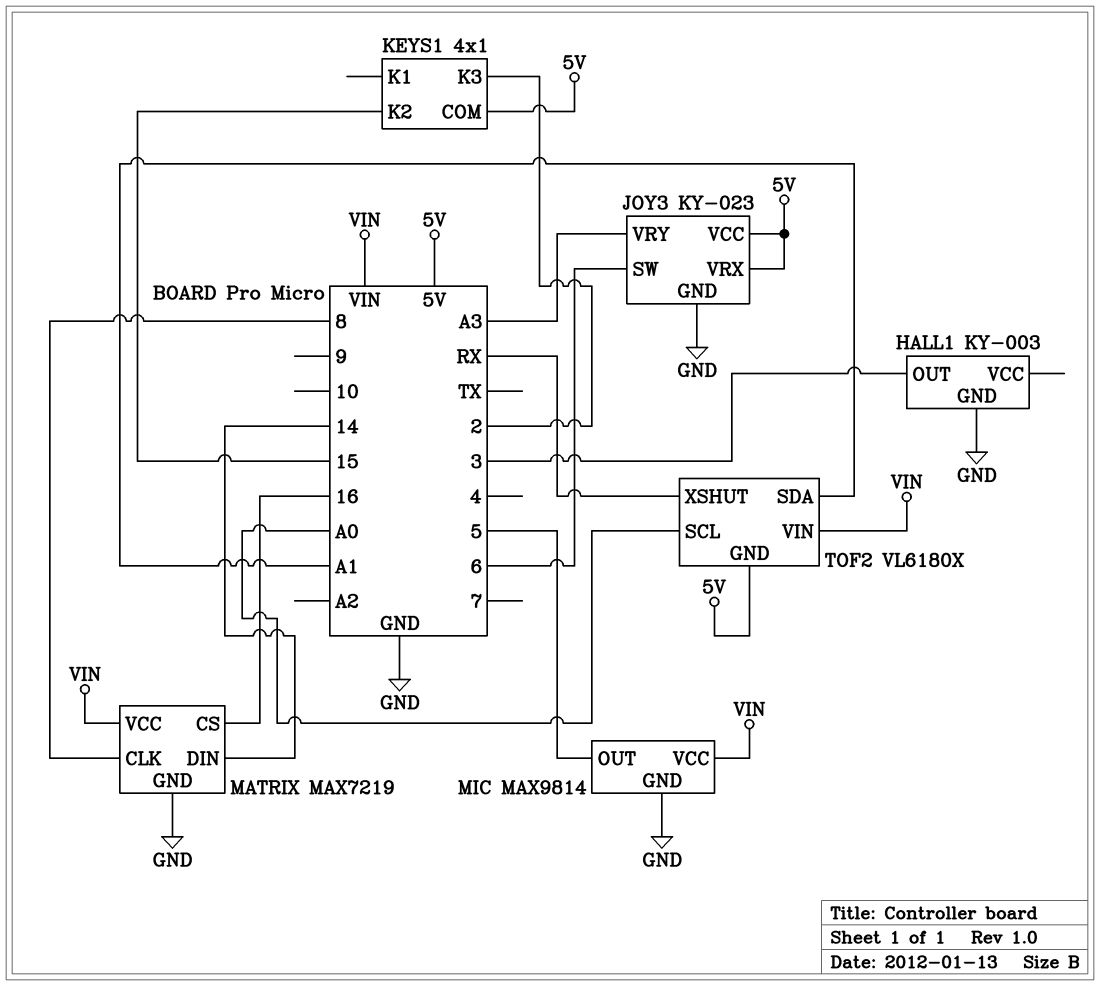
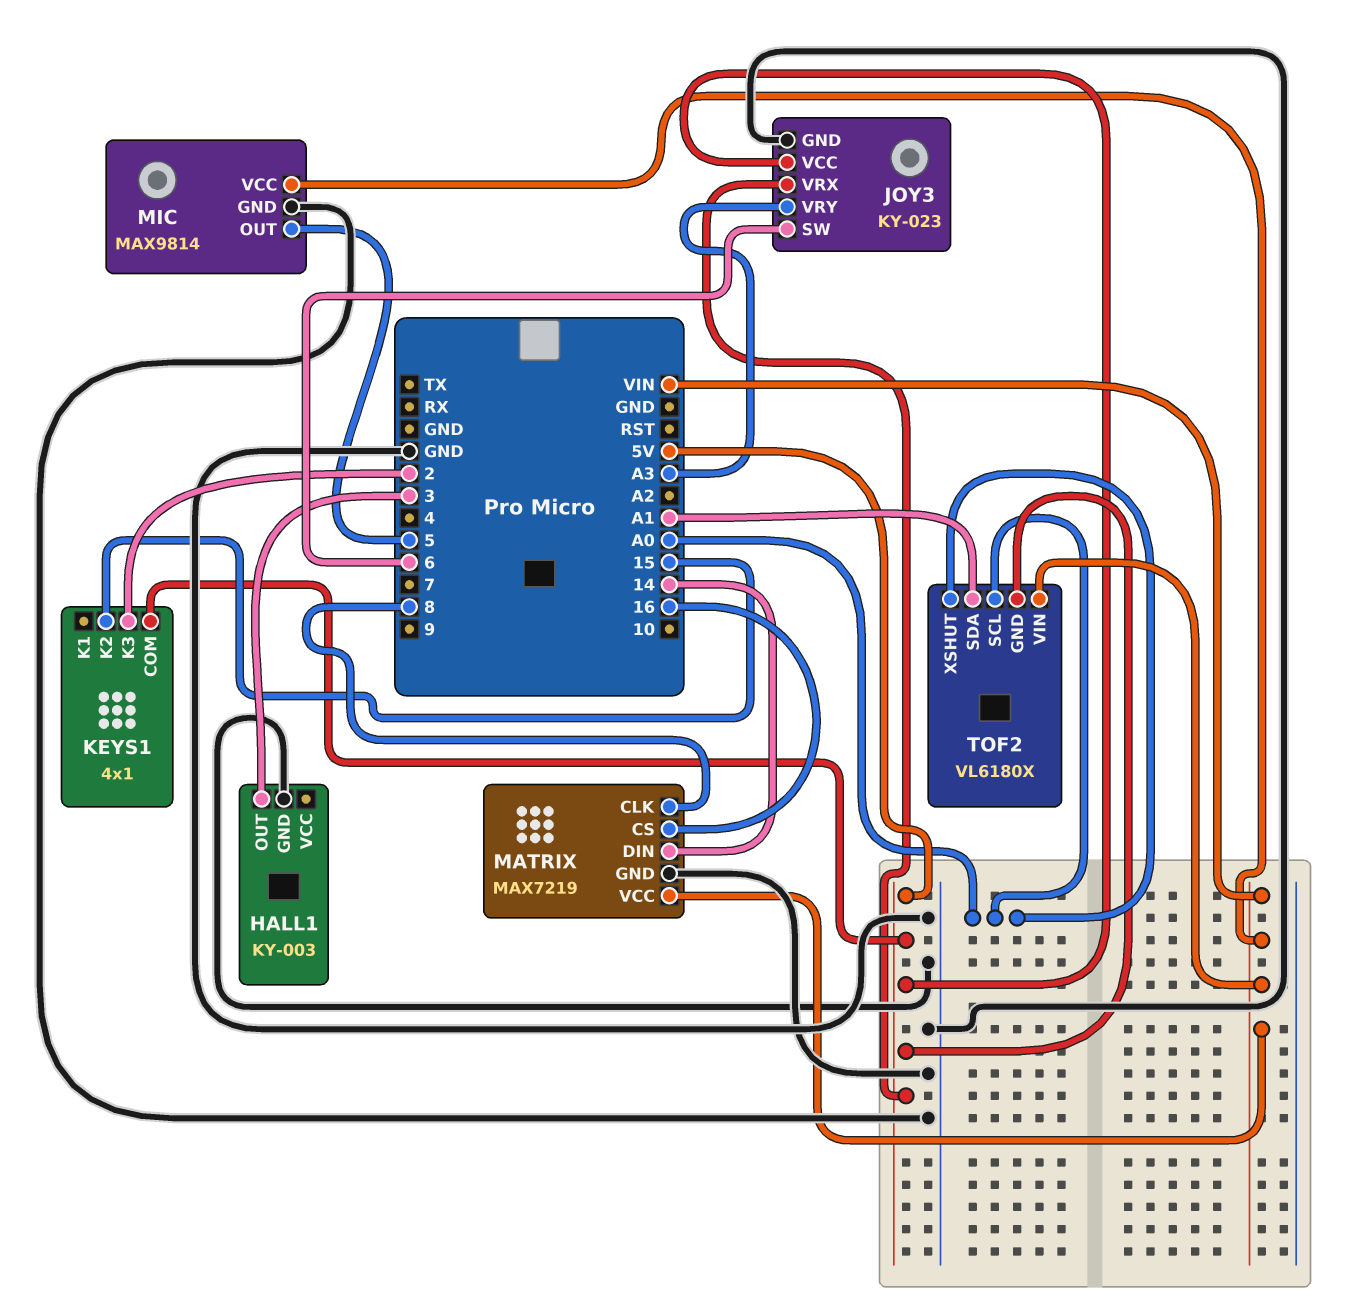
TOF2 pin XSHUT: RX -> A0

